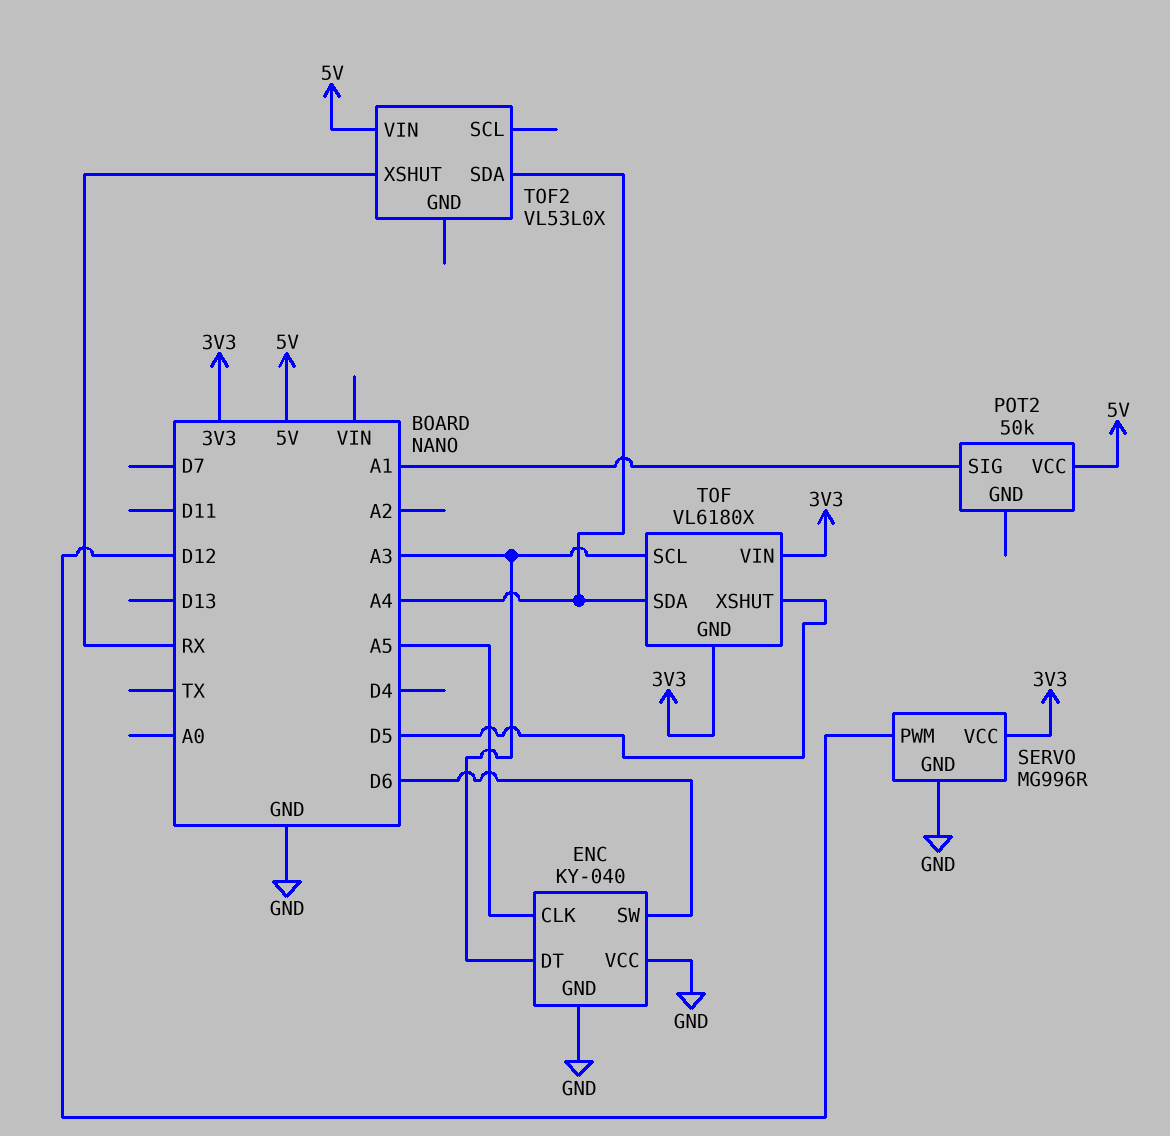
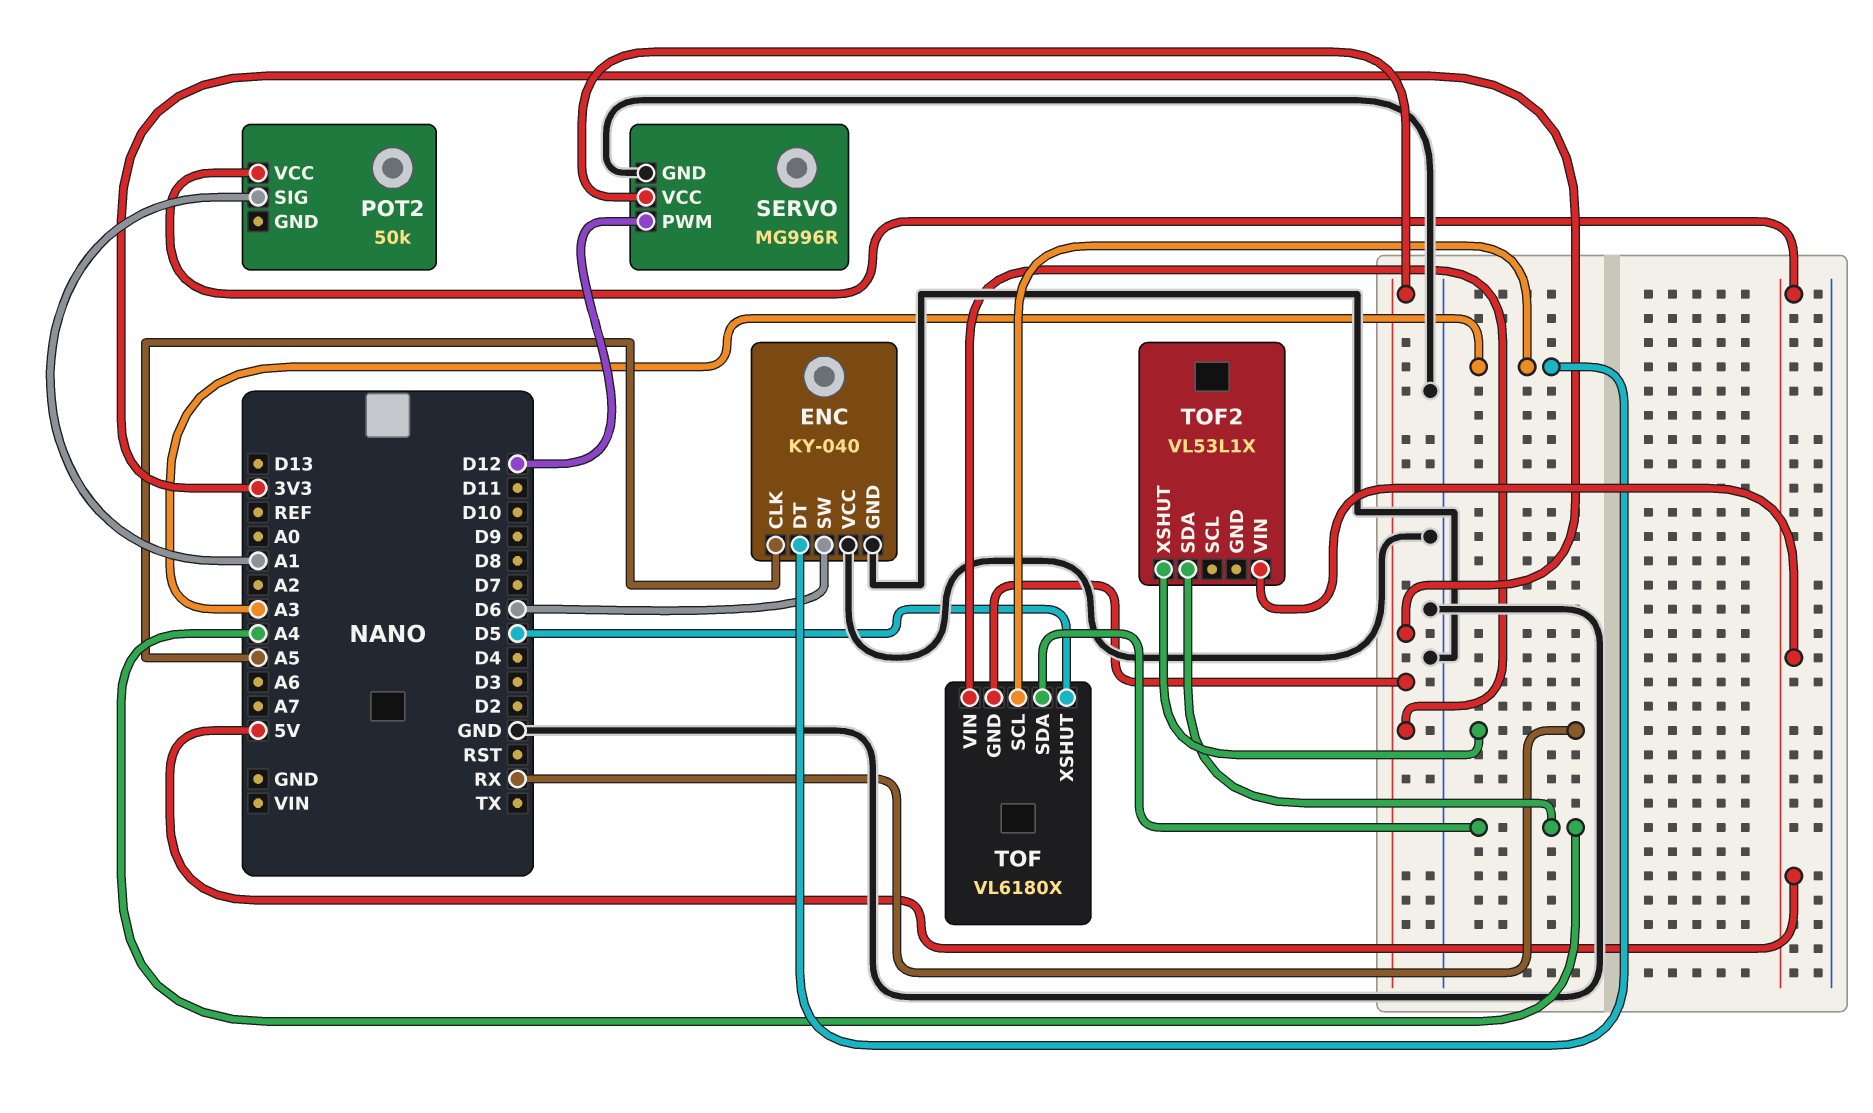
TOF2: VL53L0X -> VL53L1X

